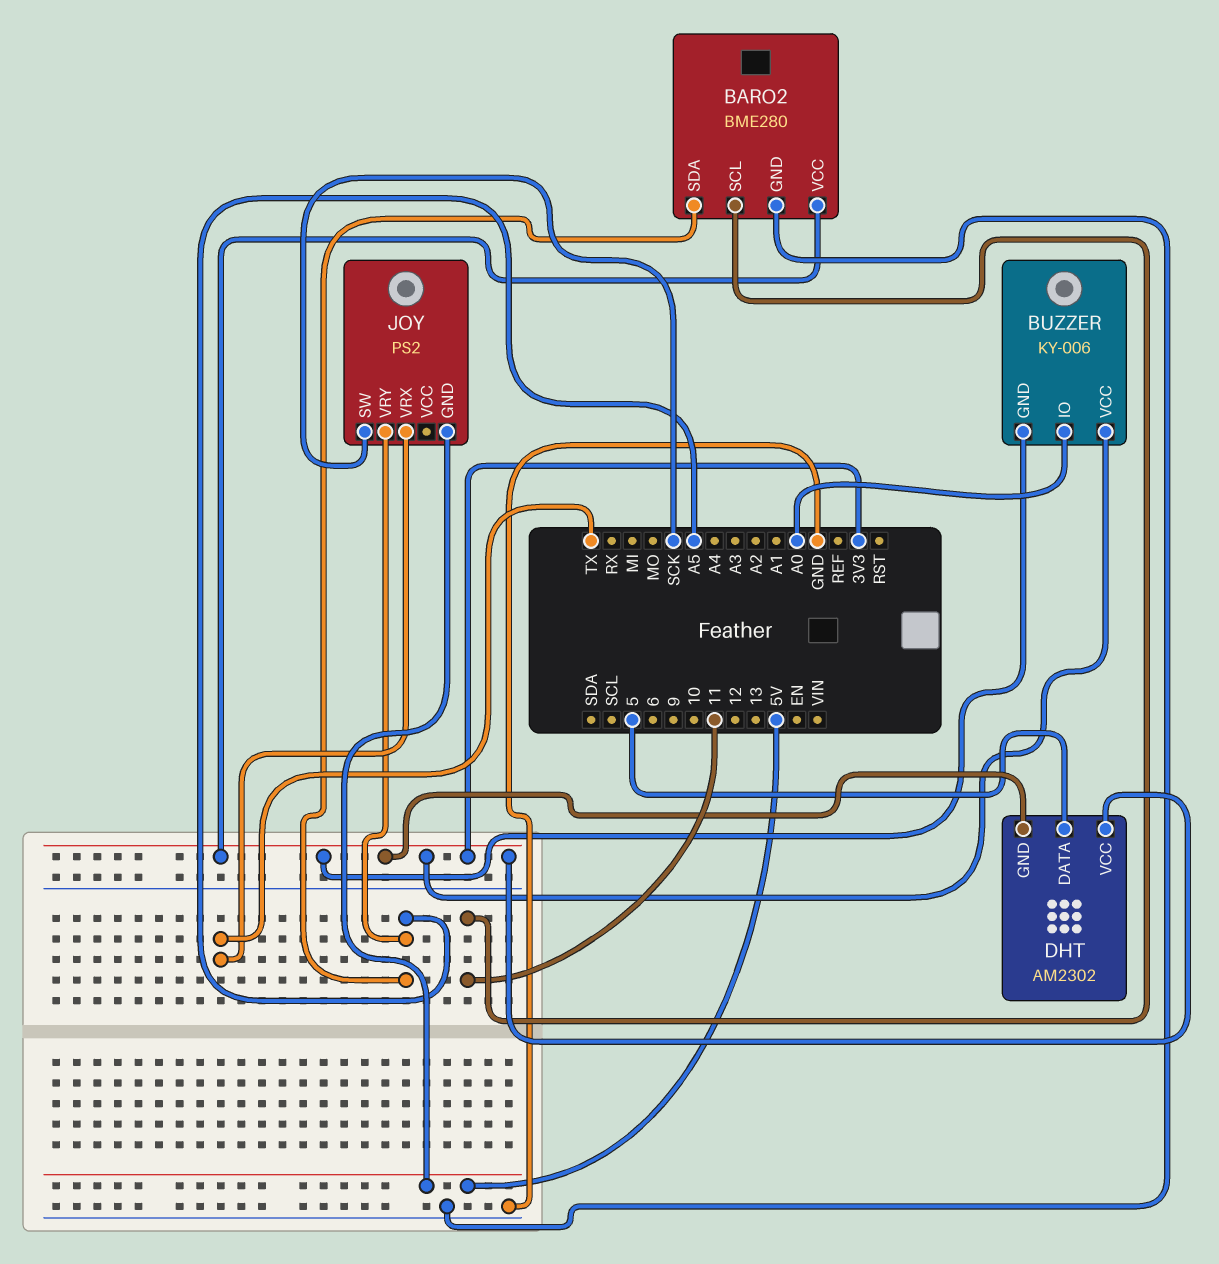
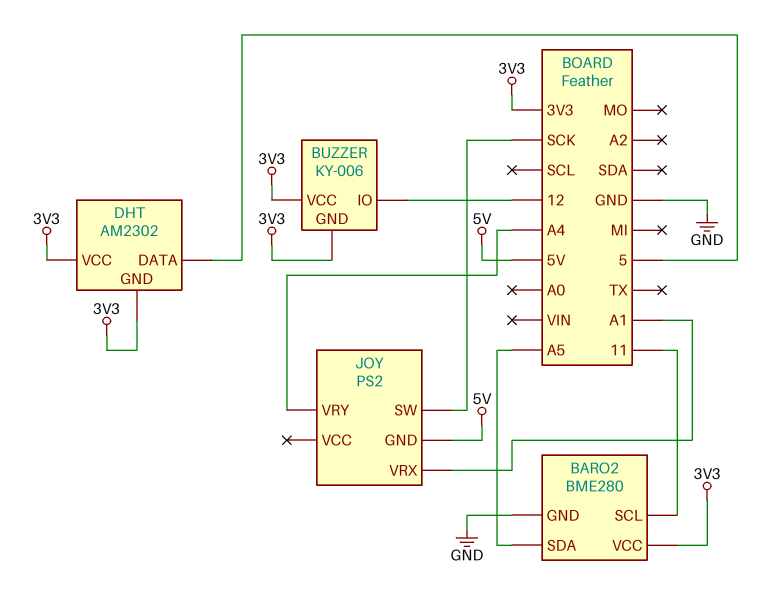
BUZZER pin IO: A0 -> 12
JOY pin VRX: TX -> A1
JOY pin VRY: A5 -> A4

